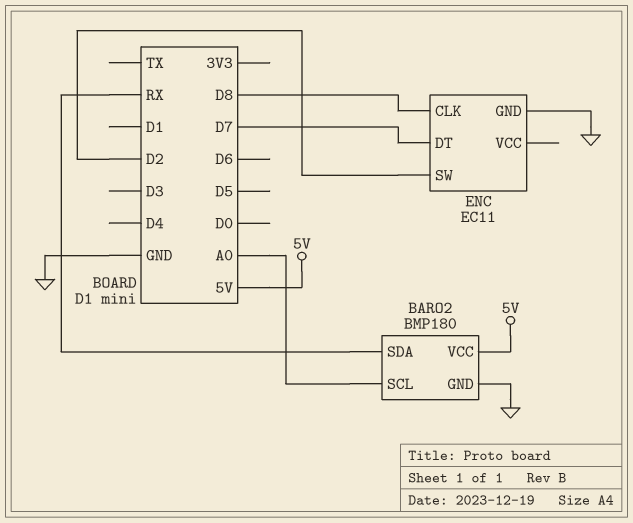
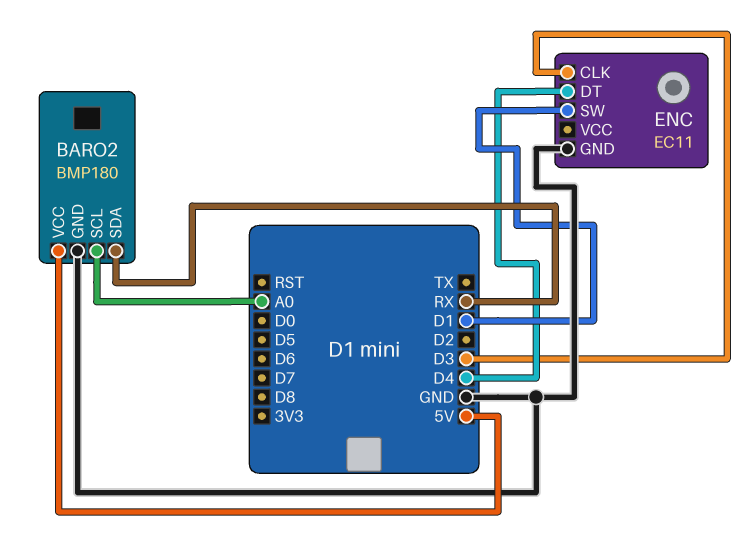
ENC pin CLK: D8 -> D3
ENC pin DT: D7 -> D4
ENC pin SW: D2 -> D1

